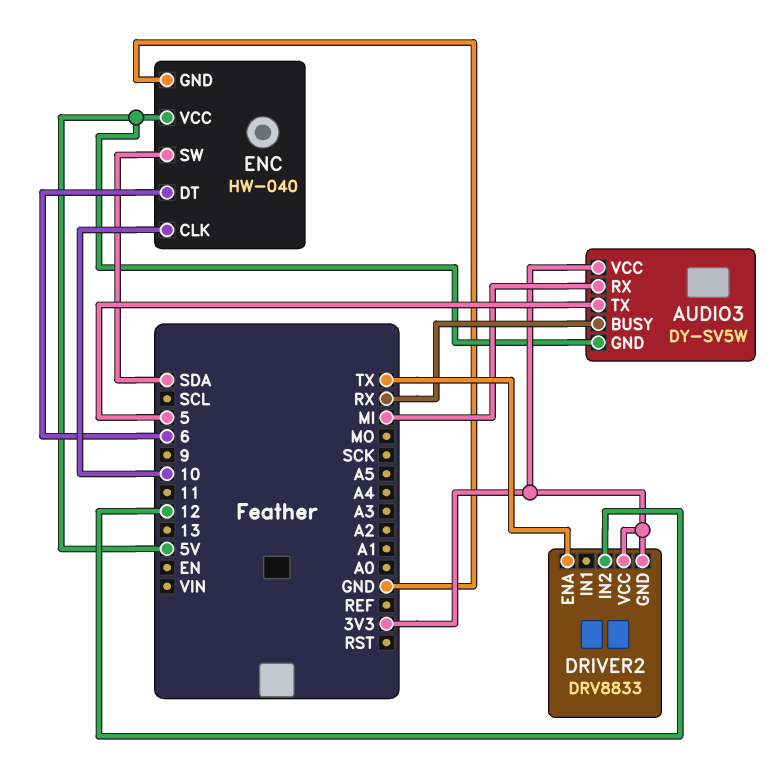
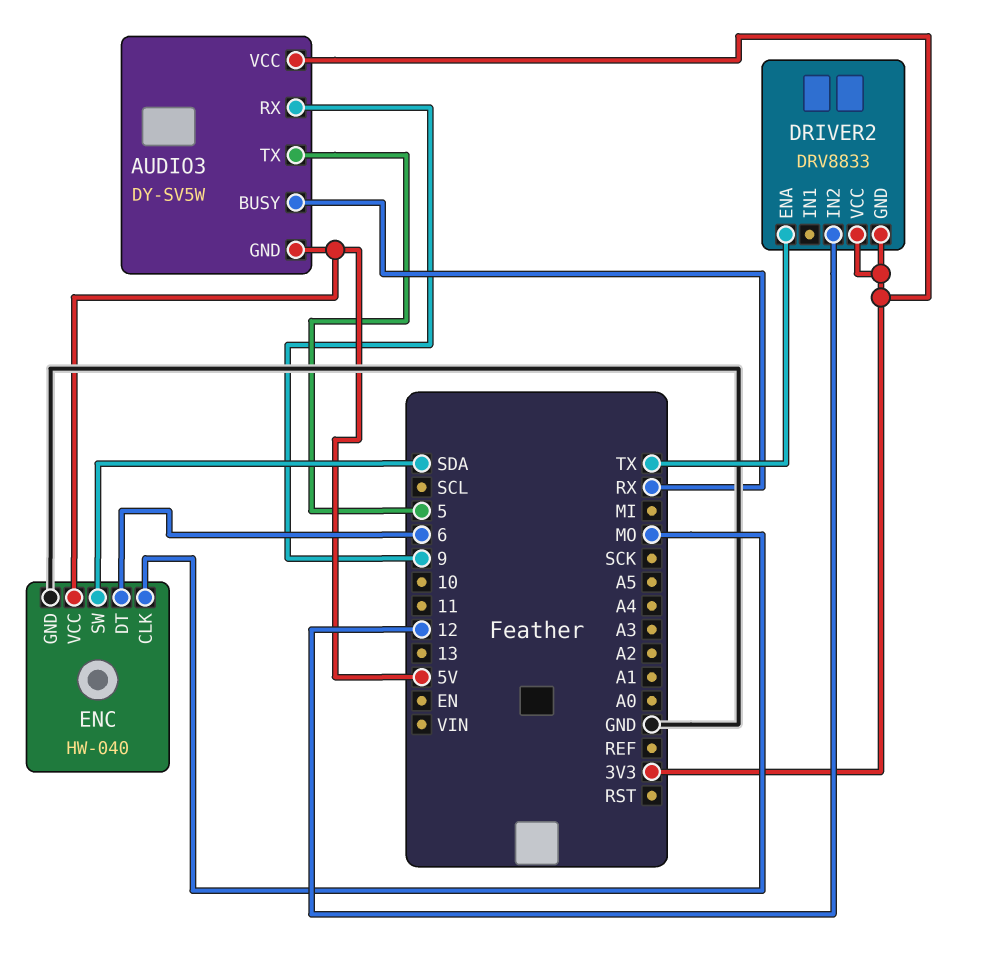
AUDIO3 pin RX: MI -> 9
ENC pin CLK: 10 -> MO

